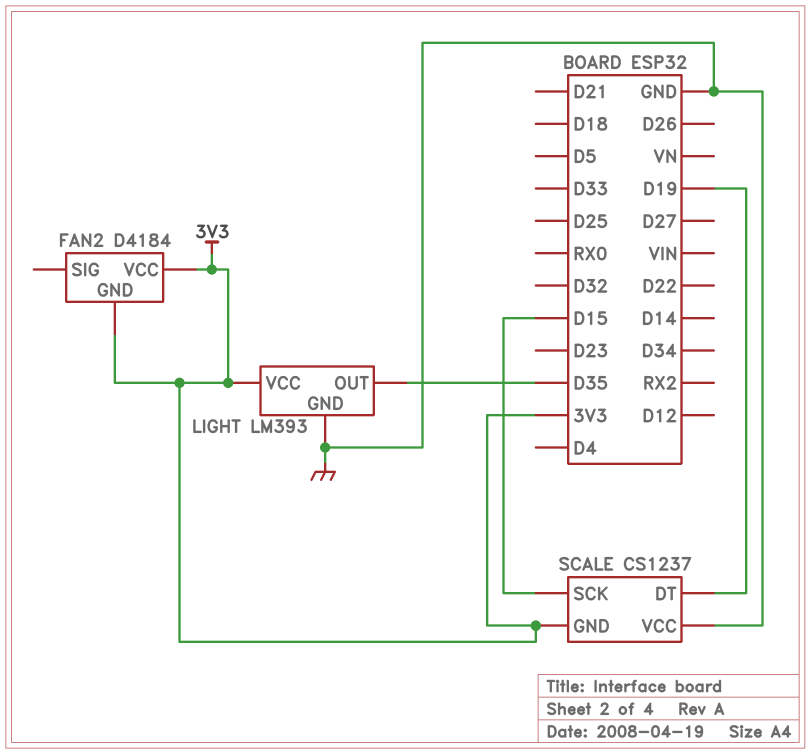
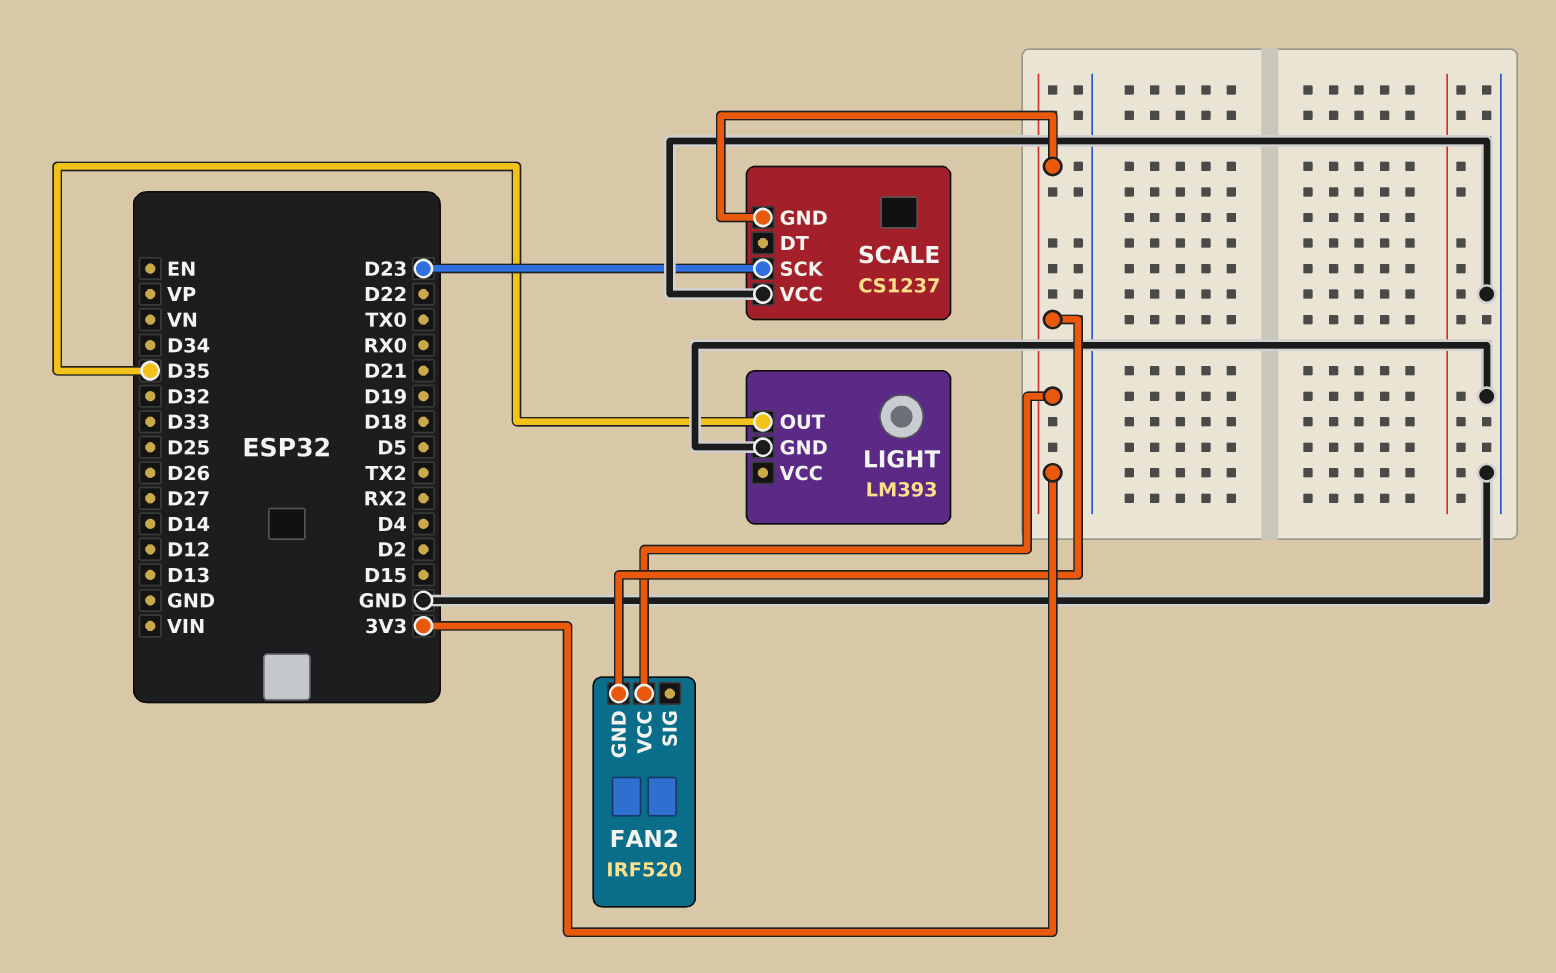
FAN2: D4184 -> IRF520
LIGHT pin VCC: 3V3 -> none
SCALE pin DT: D19 -> none
SCALE pin SCK: D15 -> D23

